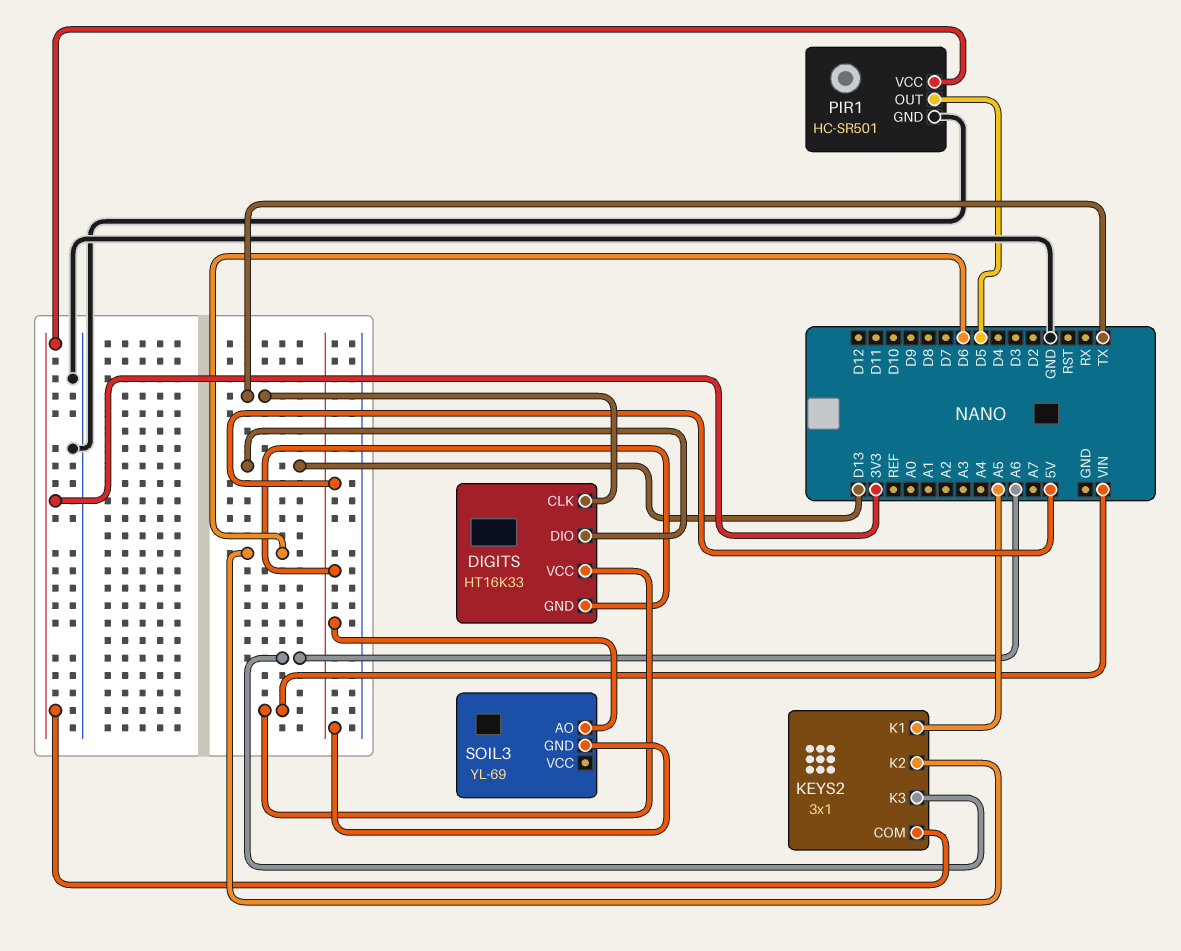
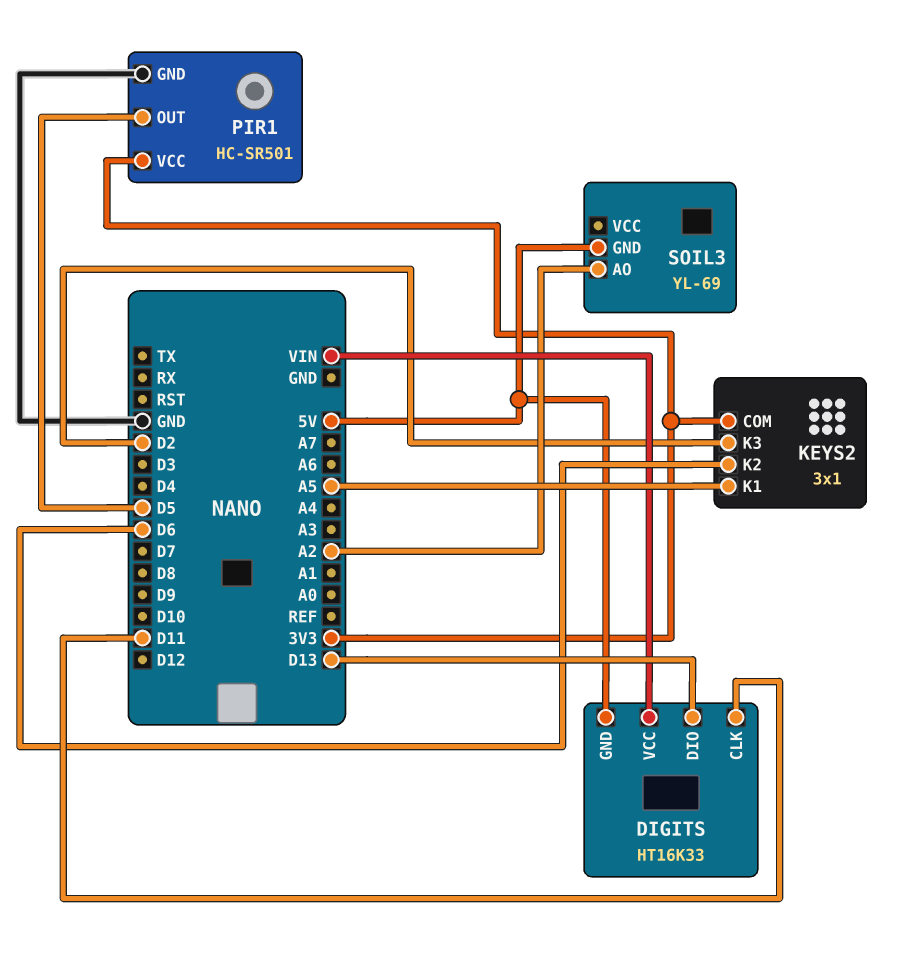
DIGITS pin CLK: TX -> D11
KEYS2 pin K3: A6 -> D2
SOIL3 pin AO: 5V -> A2

